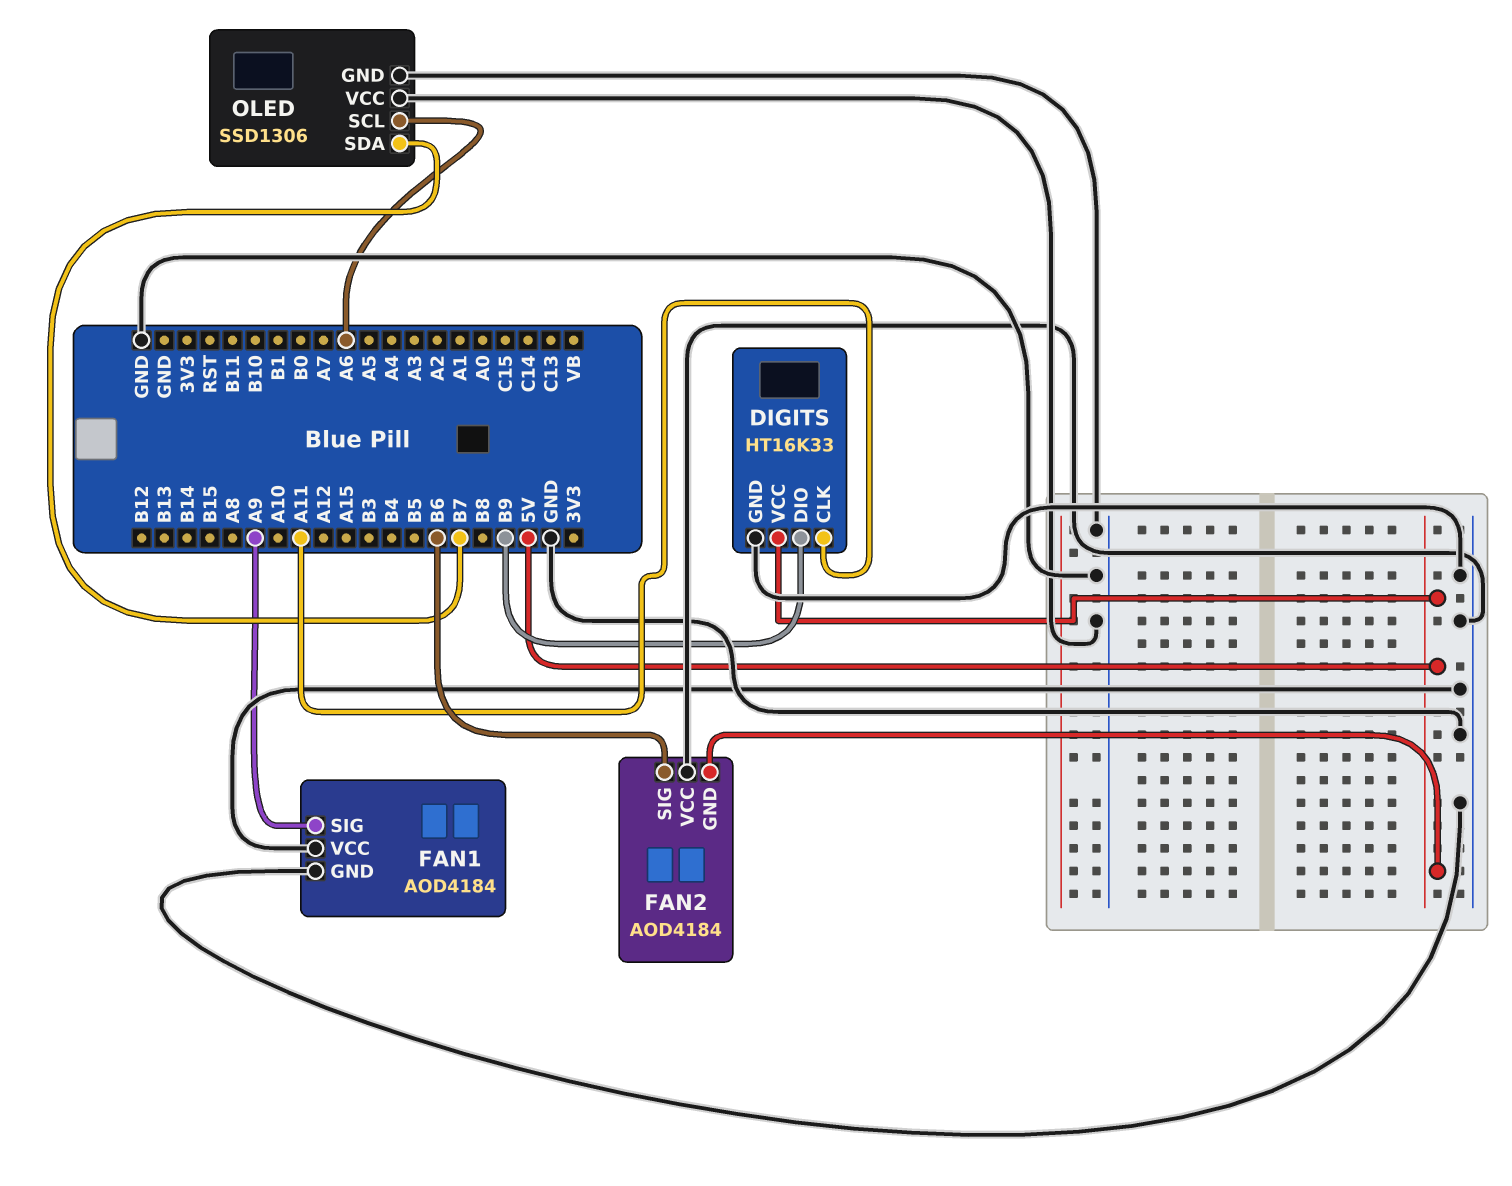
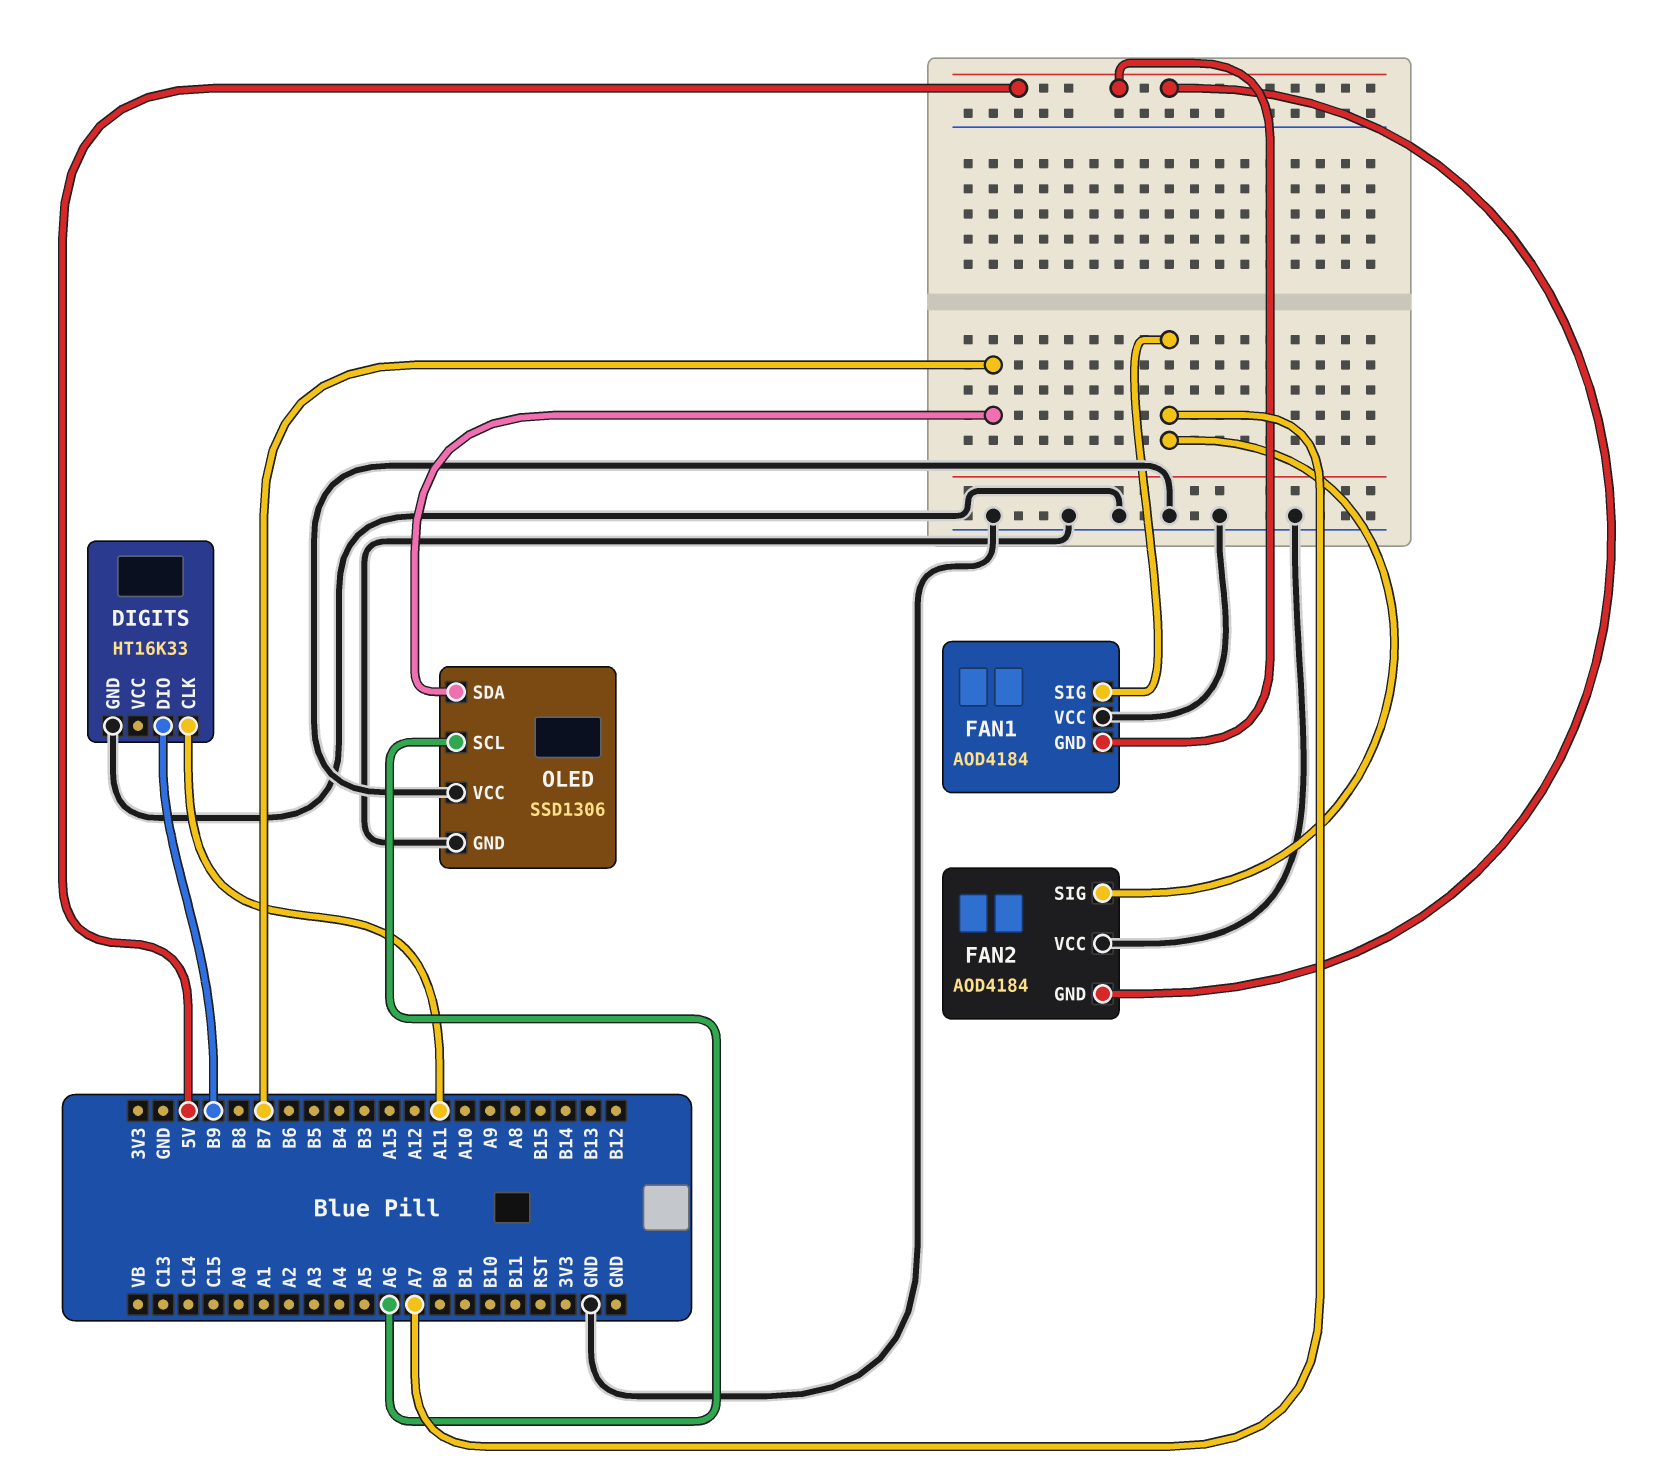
DIGITS pin VCC: 5V -> none
FAN1 pin GND: GND -> 5V
FAN1 pin SIG: A9 -> A7
FAN2 pin SIG: B6 -> A7

